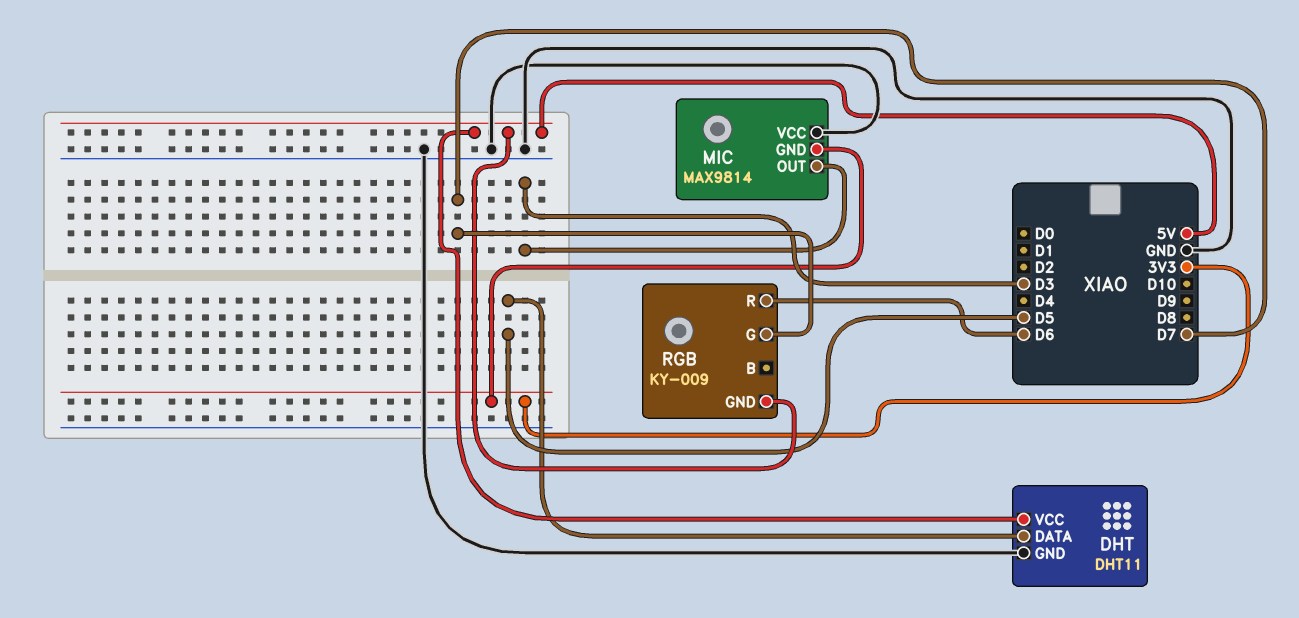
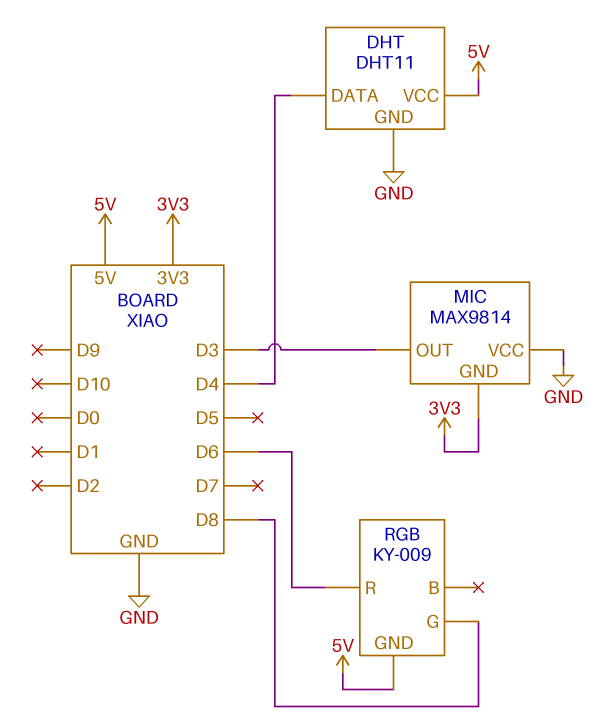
DHT pin DATA: D5 -> D4
RGB pin G: D7 -> D8

